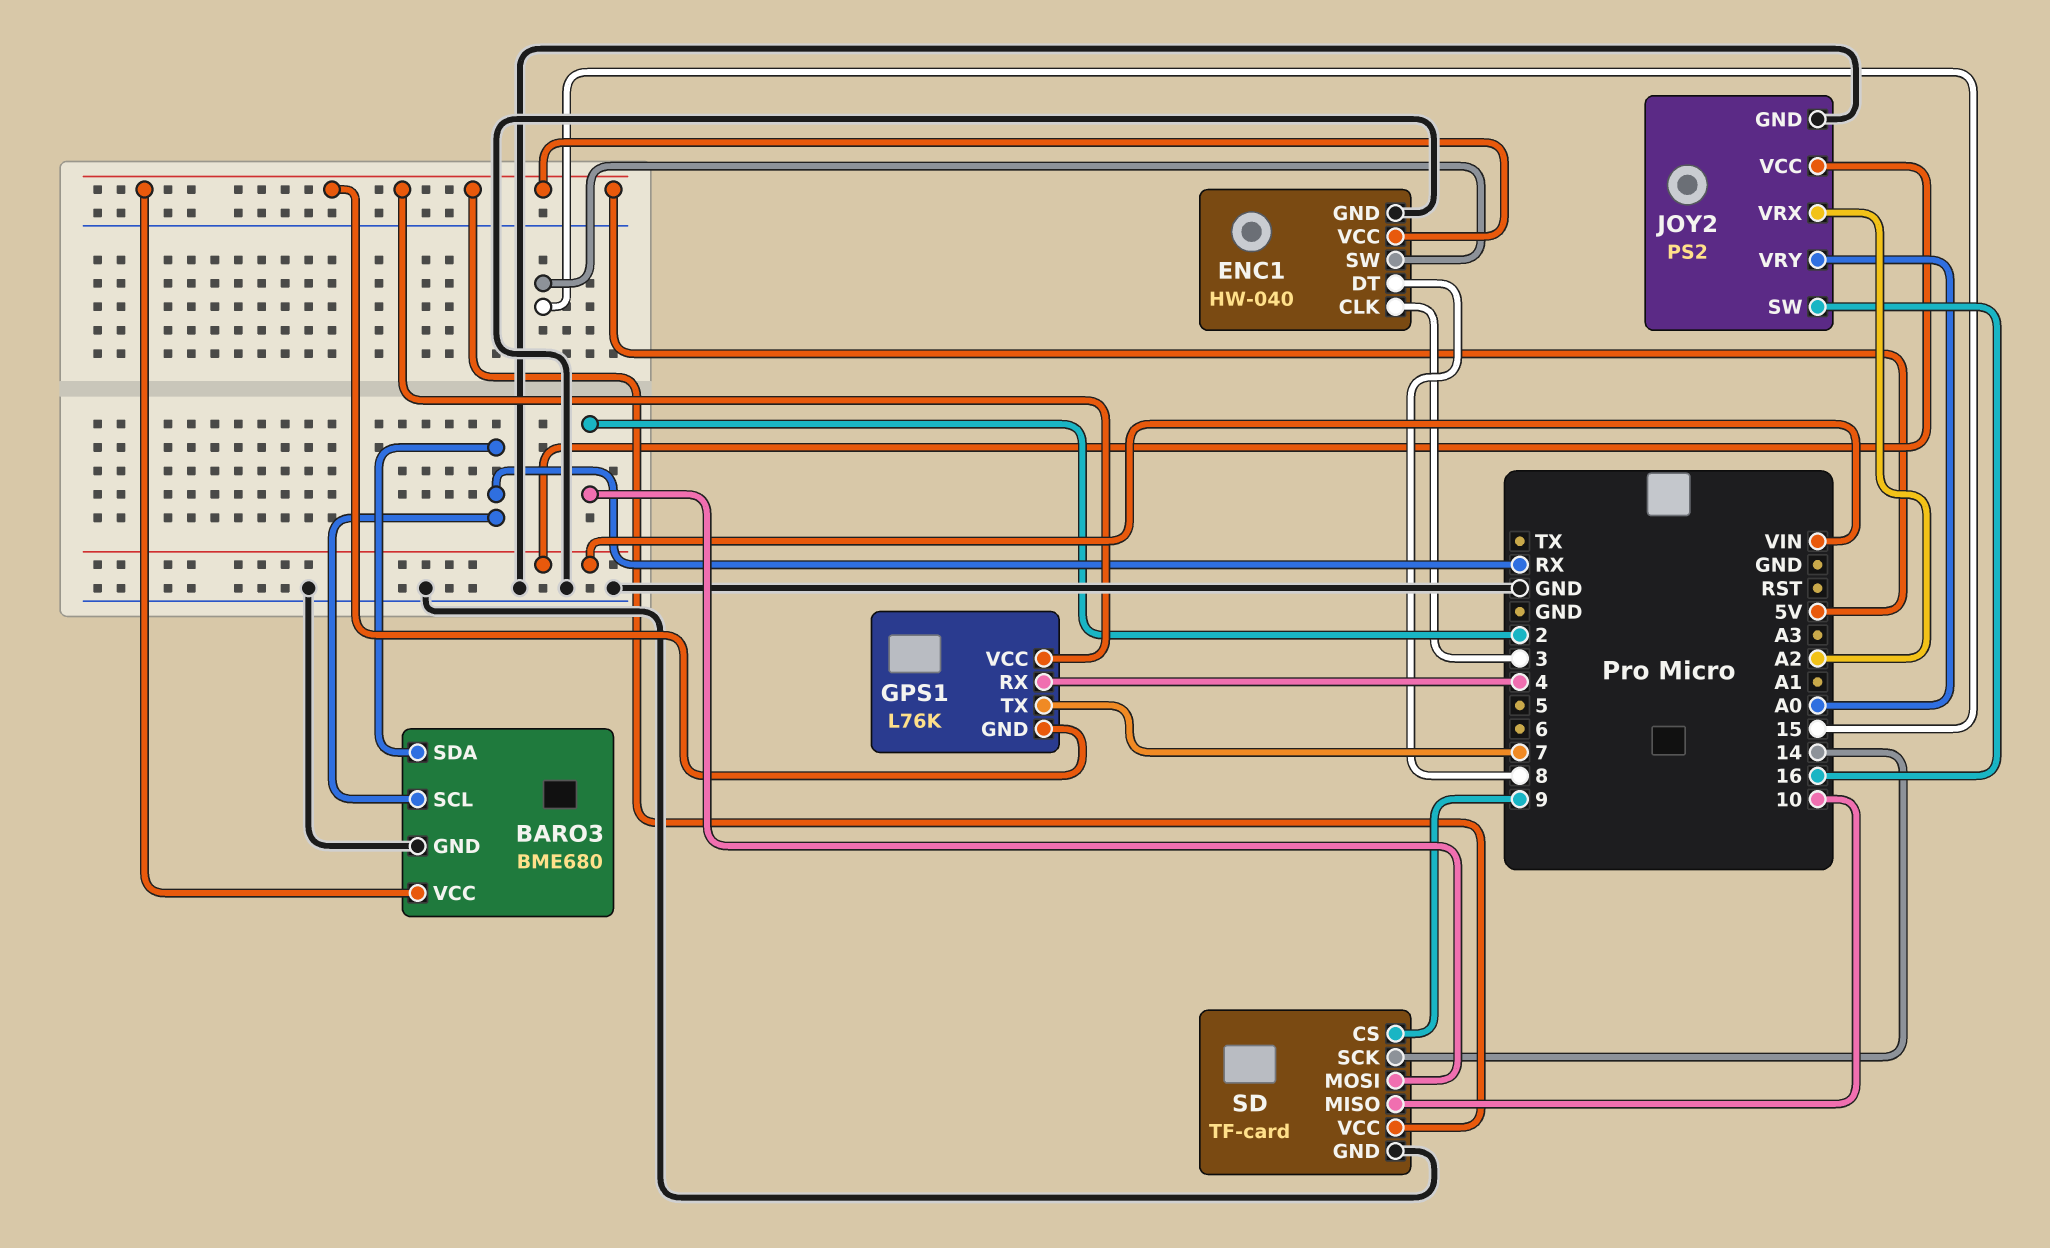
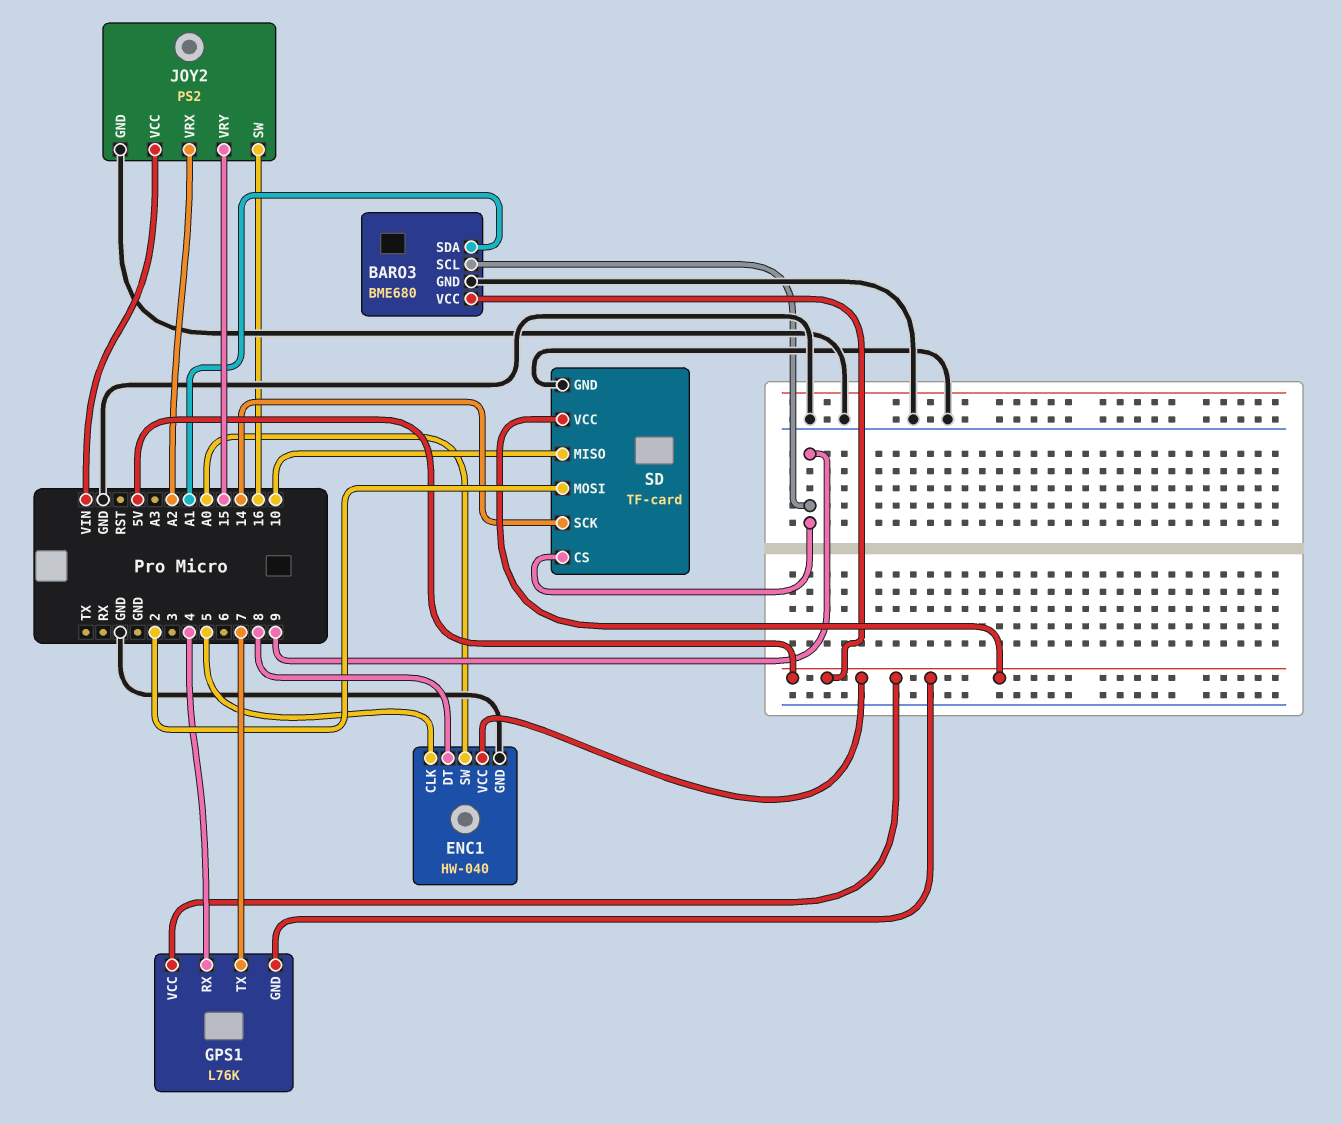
BARO3 pin SCL: RX -> 9
BARO3 pin SDA: RX -> A1
ENC1 pin CLK: 3 -> 5
ENC1 pin SW: 15 -> A0
JOY2 pin VRY: A0 -> 15

